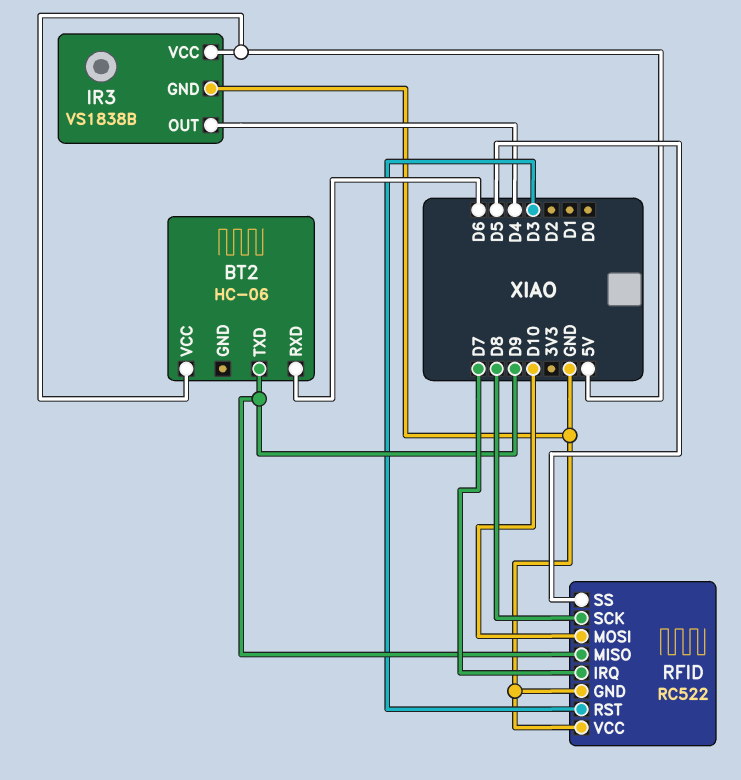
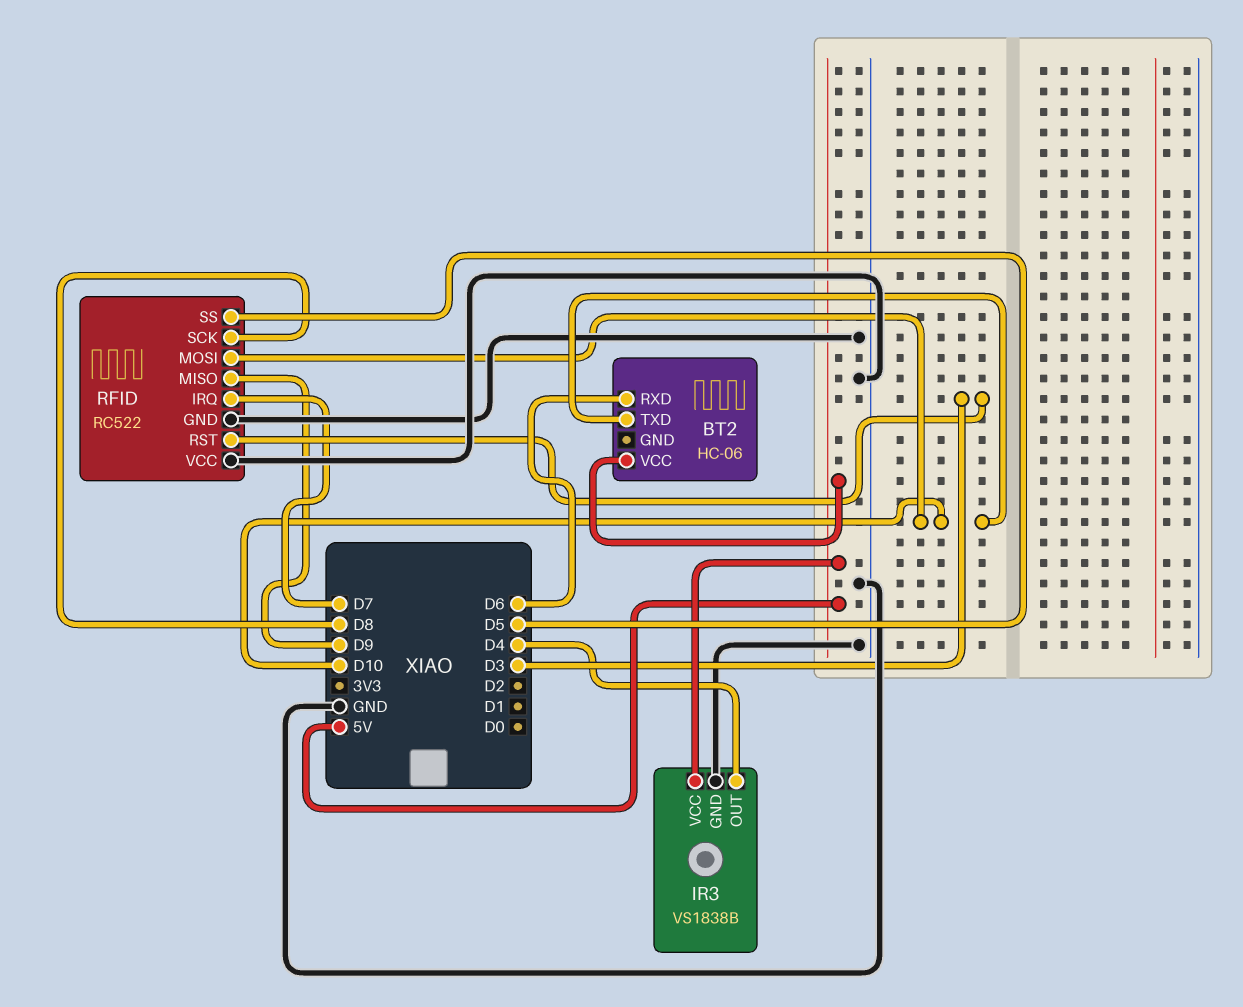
BT2 pin TXD: D9 -> D10

